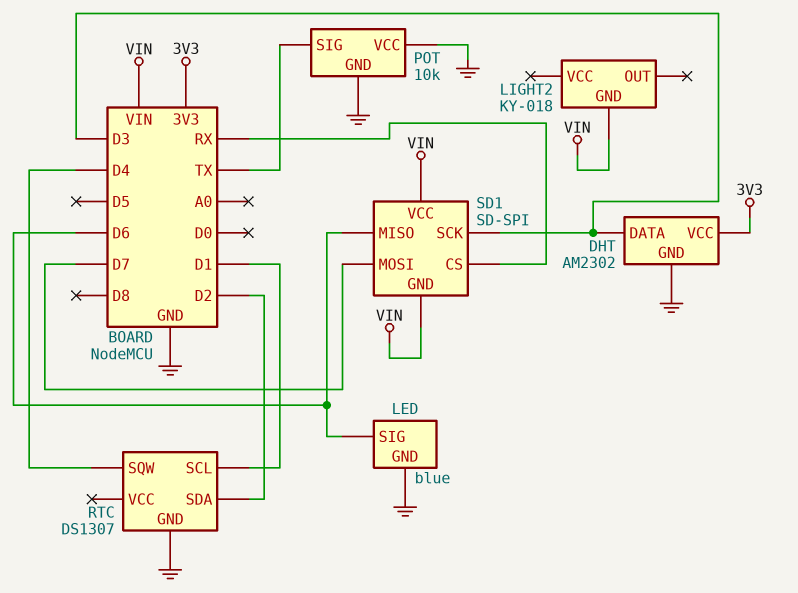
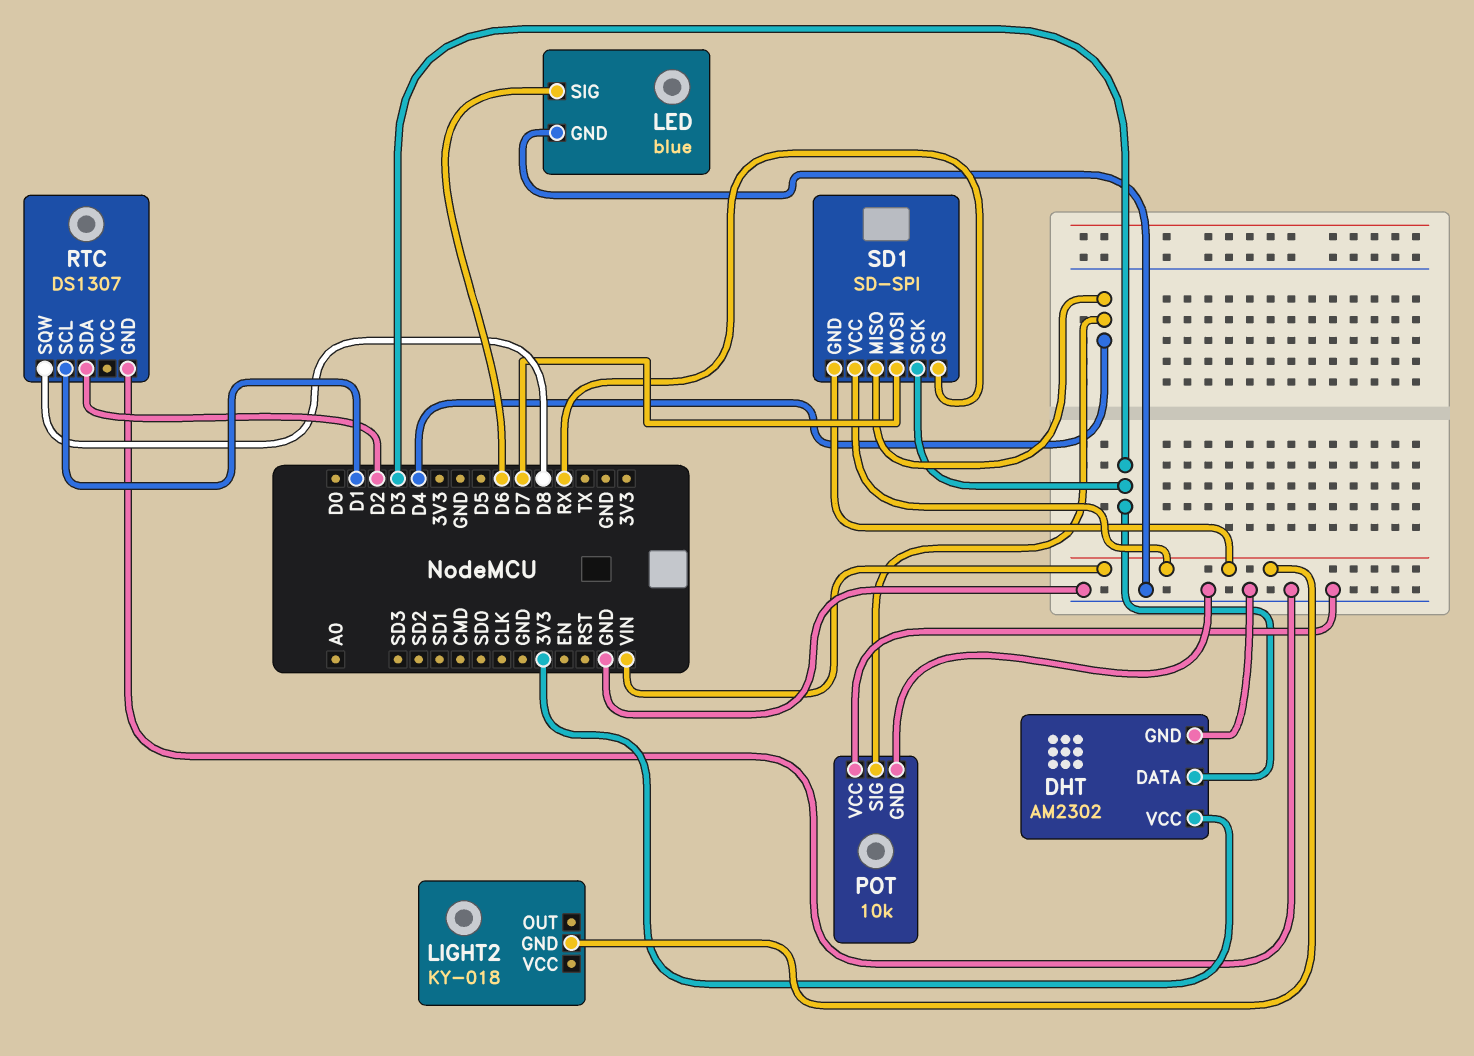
POT pin SIG: TX -> D4
RTC pin SQW: D4 -> D8
SD1 pin MISO: D6 -> D4

